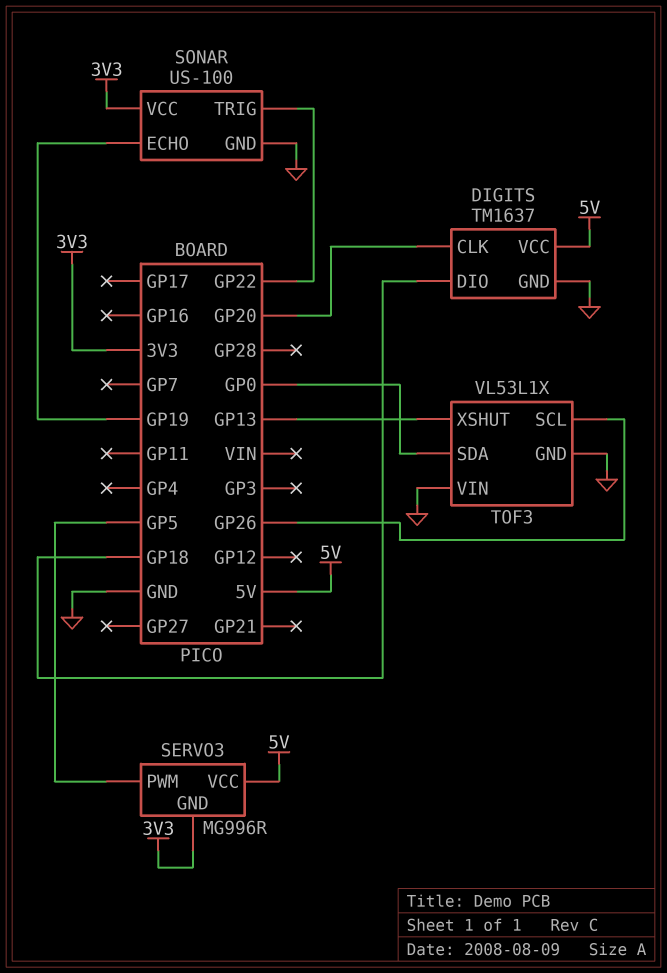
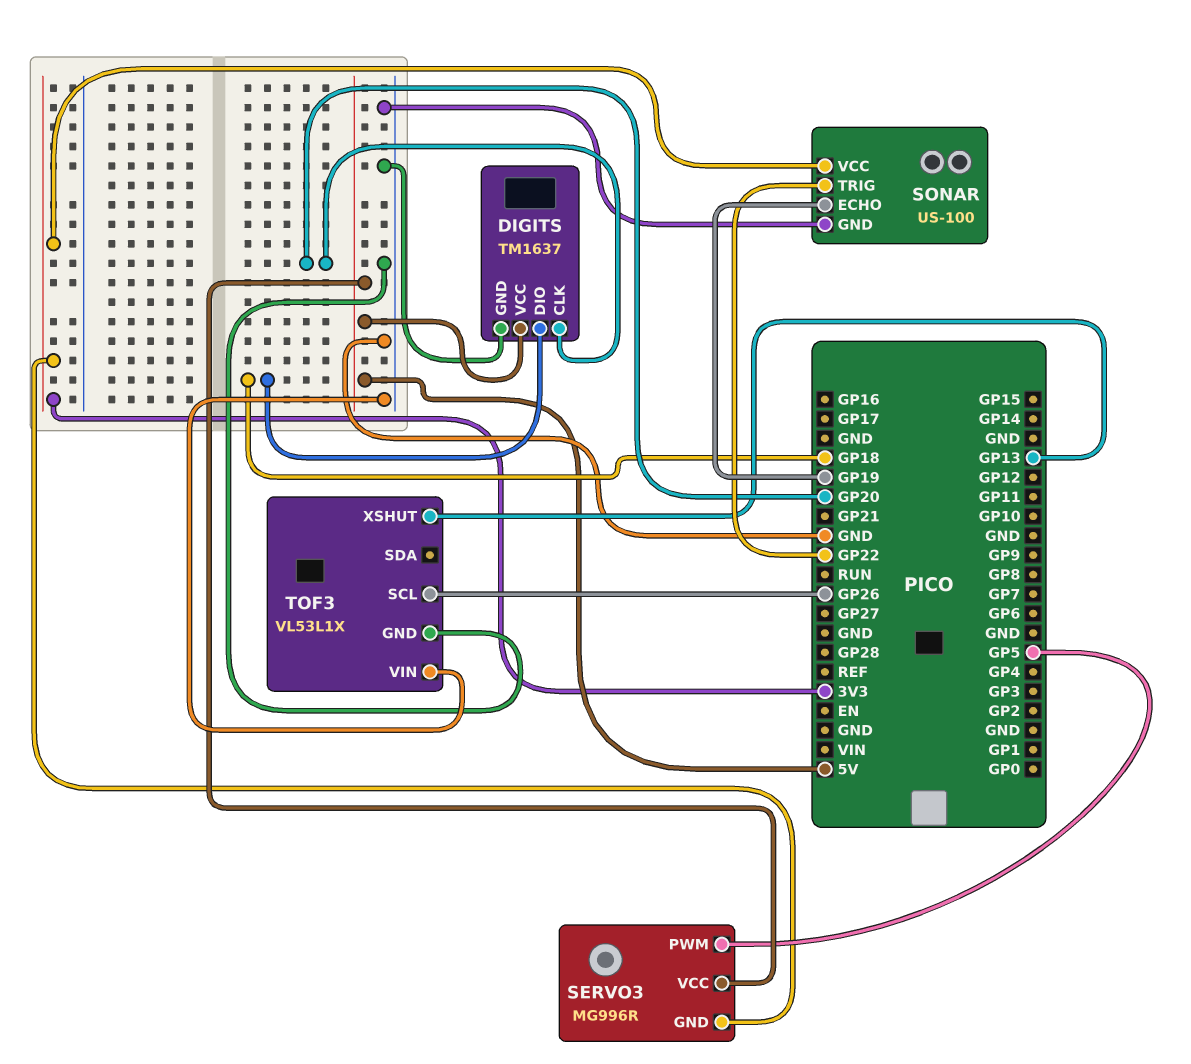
TOF3 pin SDA: GP0 -> none

